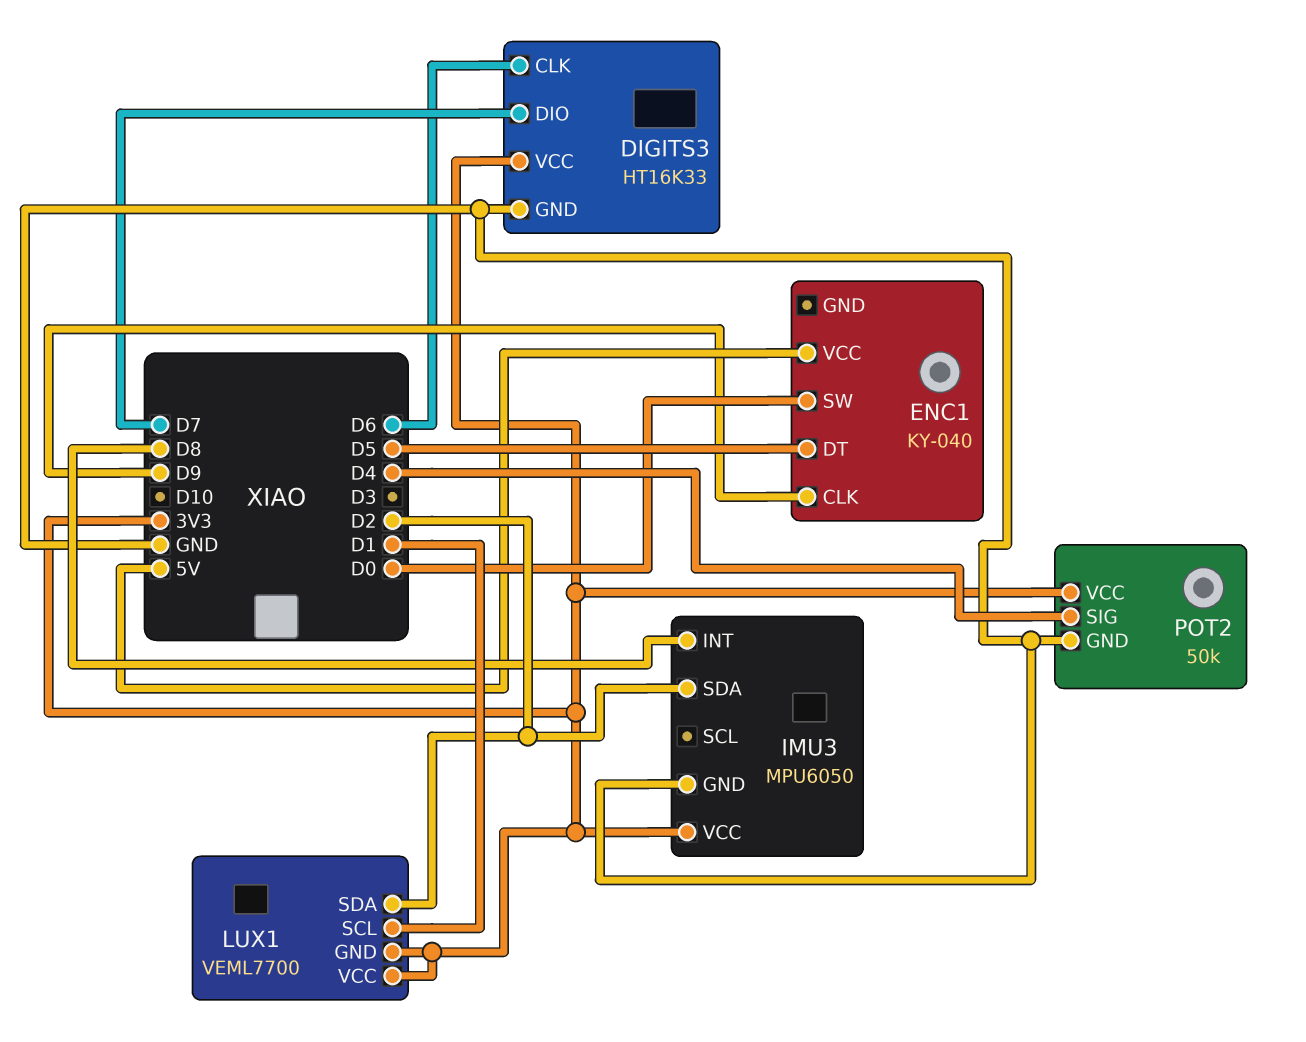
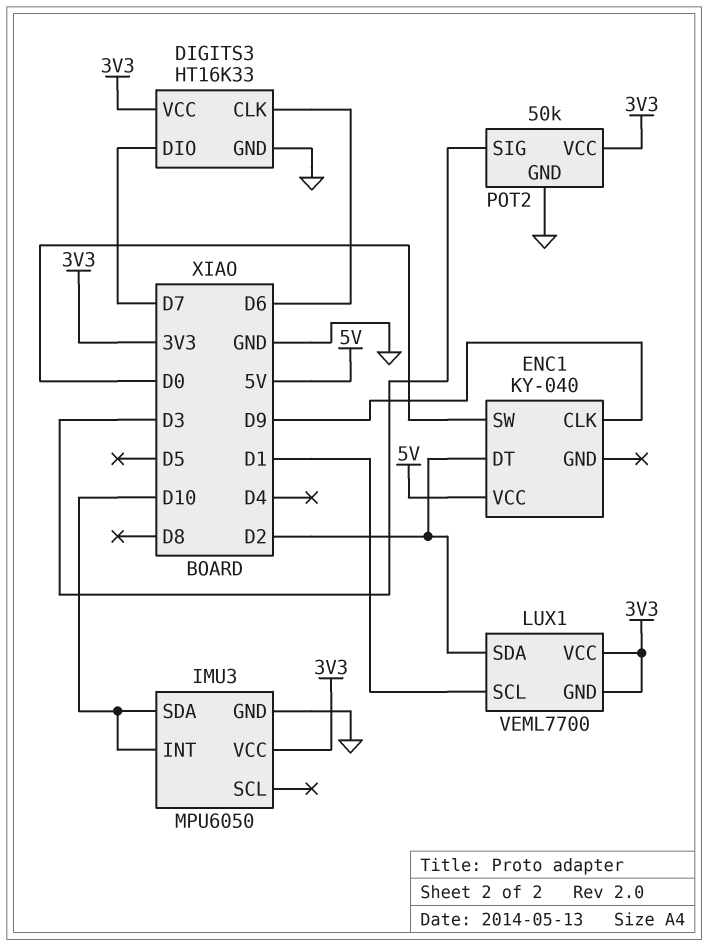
ENC1 pin DT: D5 -> D2
IMU3 pin INT: D8 -> D10
IMU3 pin SDA: D2 -> D10
POT2 pin SIG: D4 -> D3

